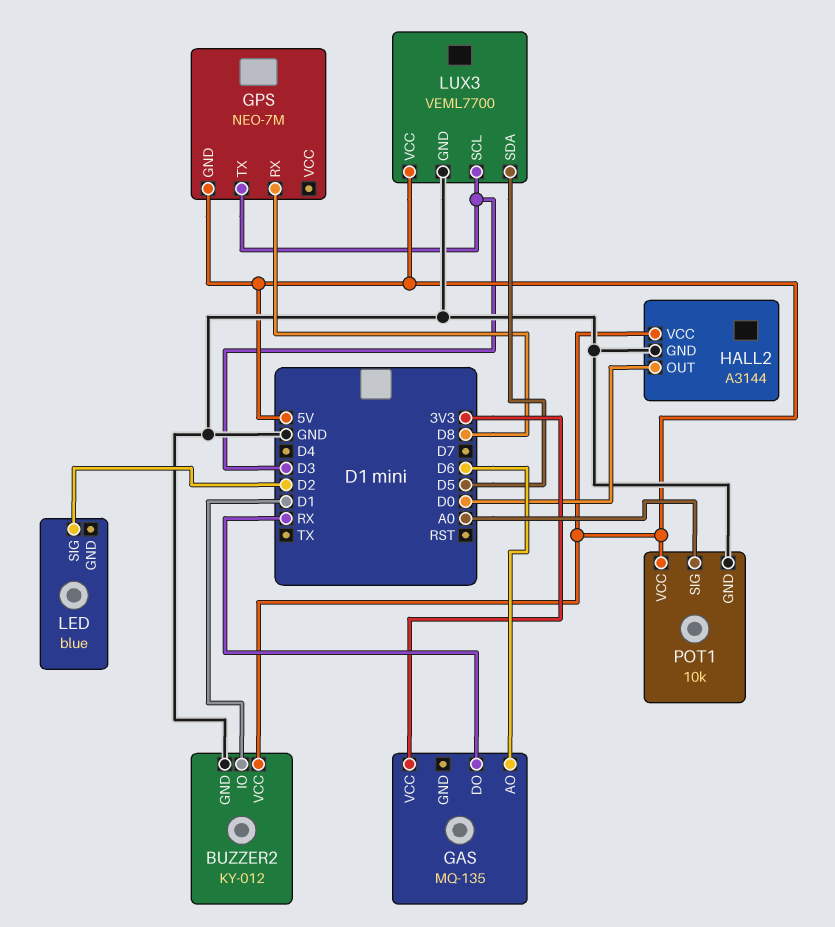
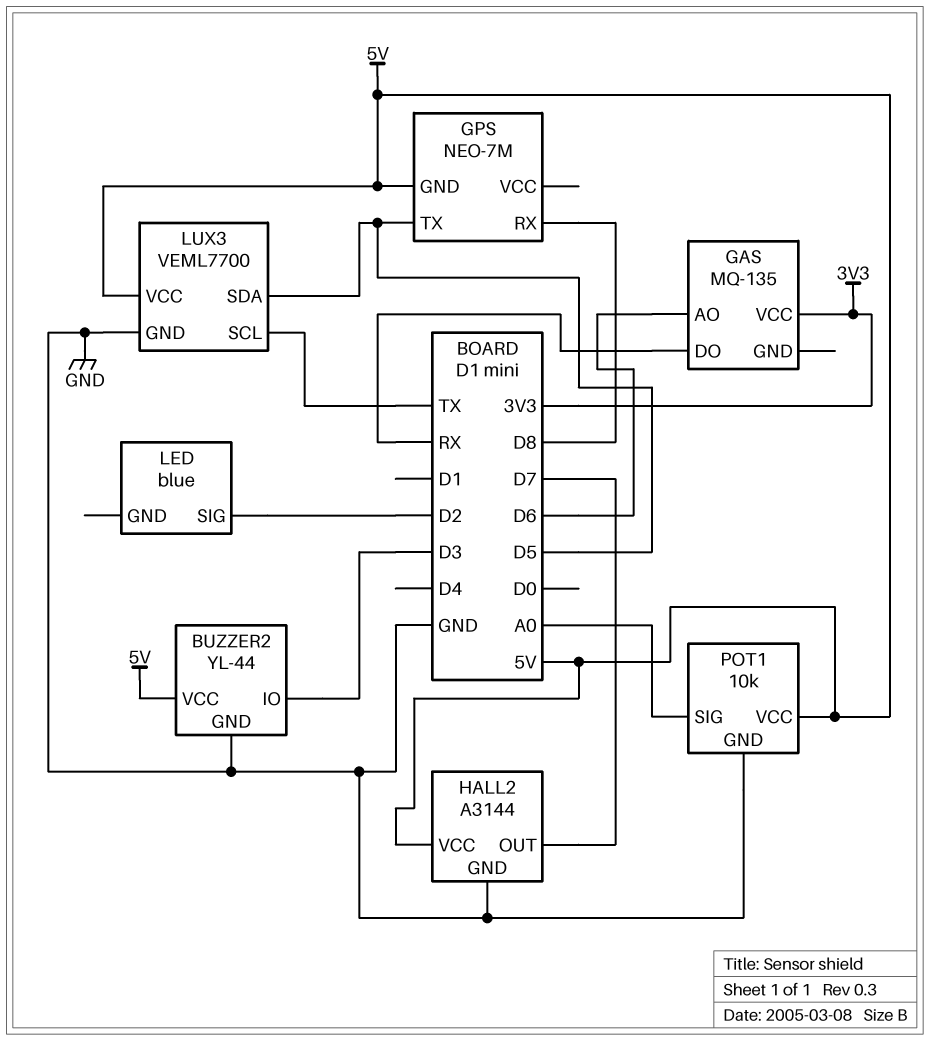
BUZZER2: KY-012 -> YL-44
BUZZER2 pin IO: D1 -> D3
GPS pin TX: D3 -> D5
HALL2 pin OUT: D0 -> D7
LUX3 pin SCL: D3 -> TX

